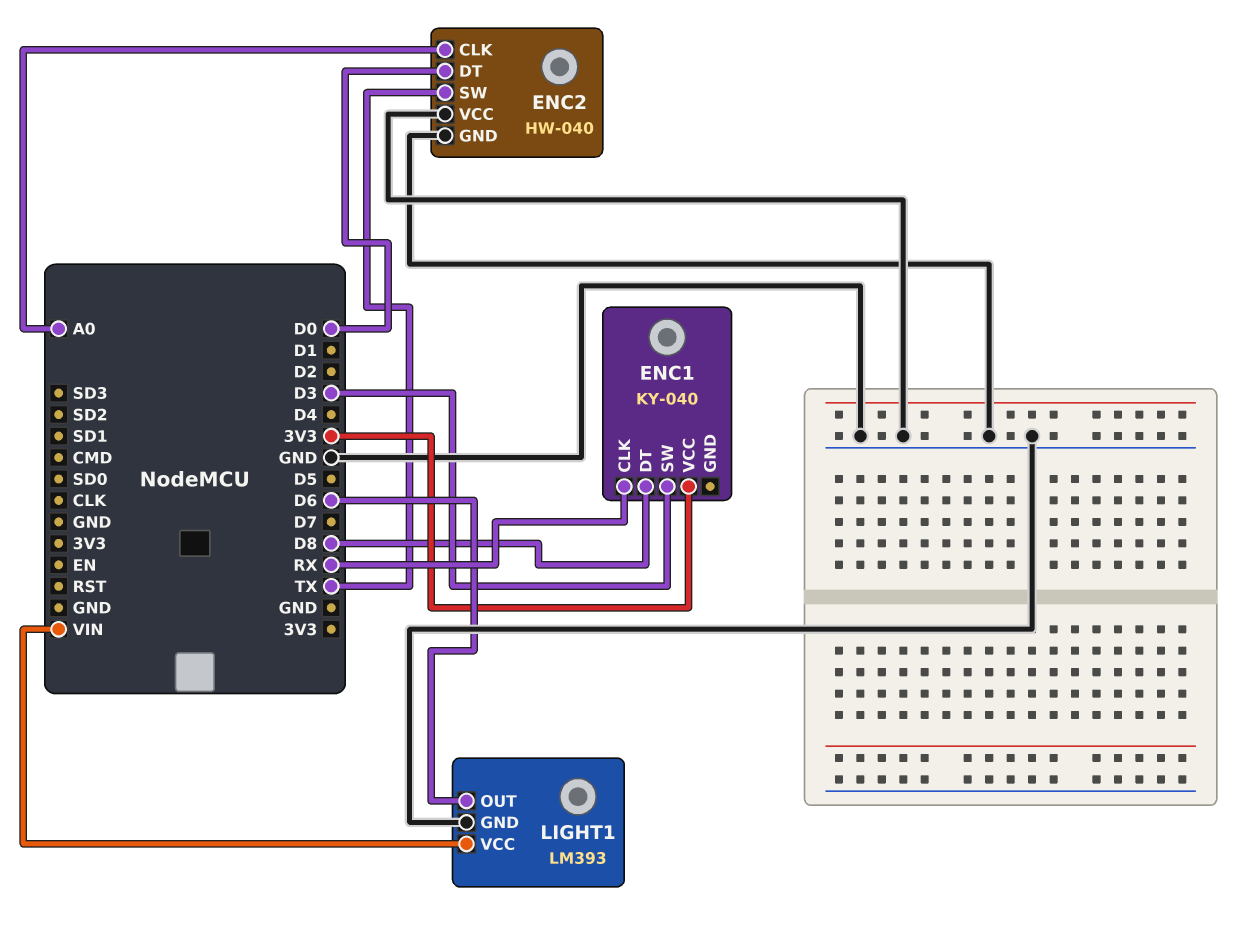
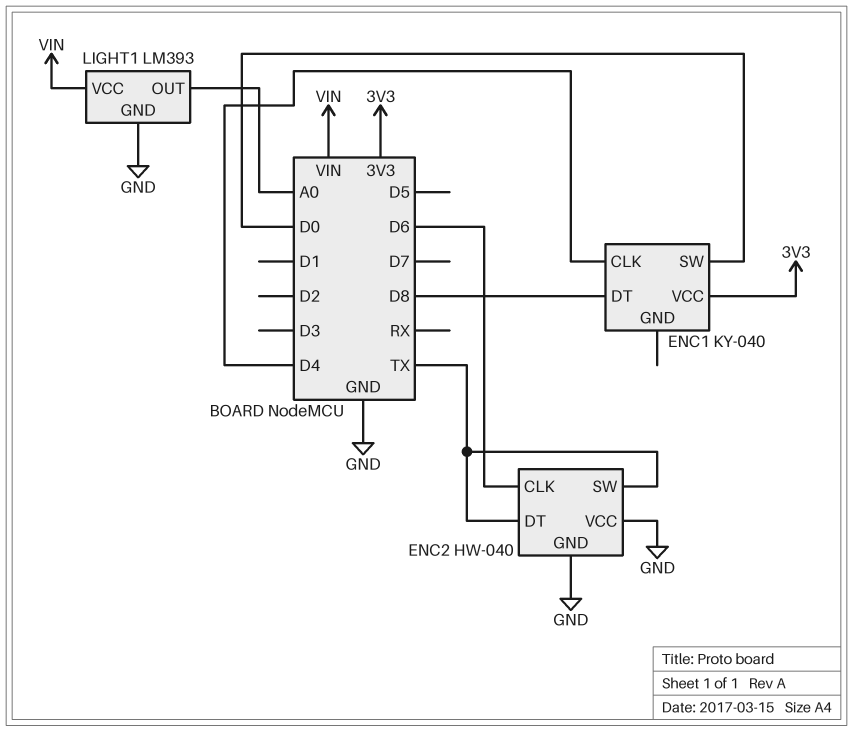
ENC1 pin CLK: RX -> D4
ENC1 pin SW: D3 -> D0
ENC2 pin CLK: A0 -> D6
ENC2 pin DT: D0 -> TX
LIGHT1 pin OUT: D6 -> A0

